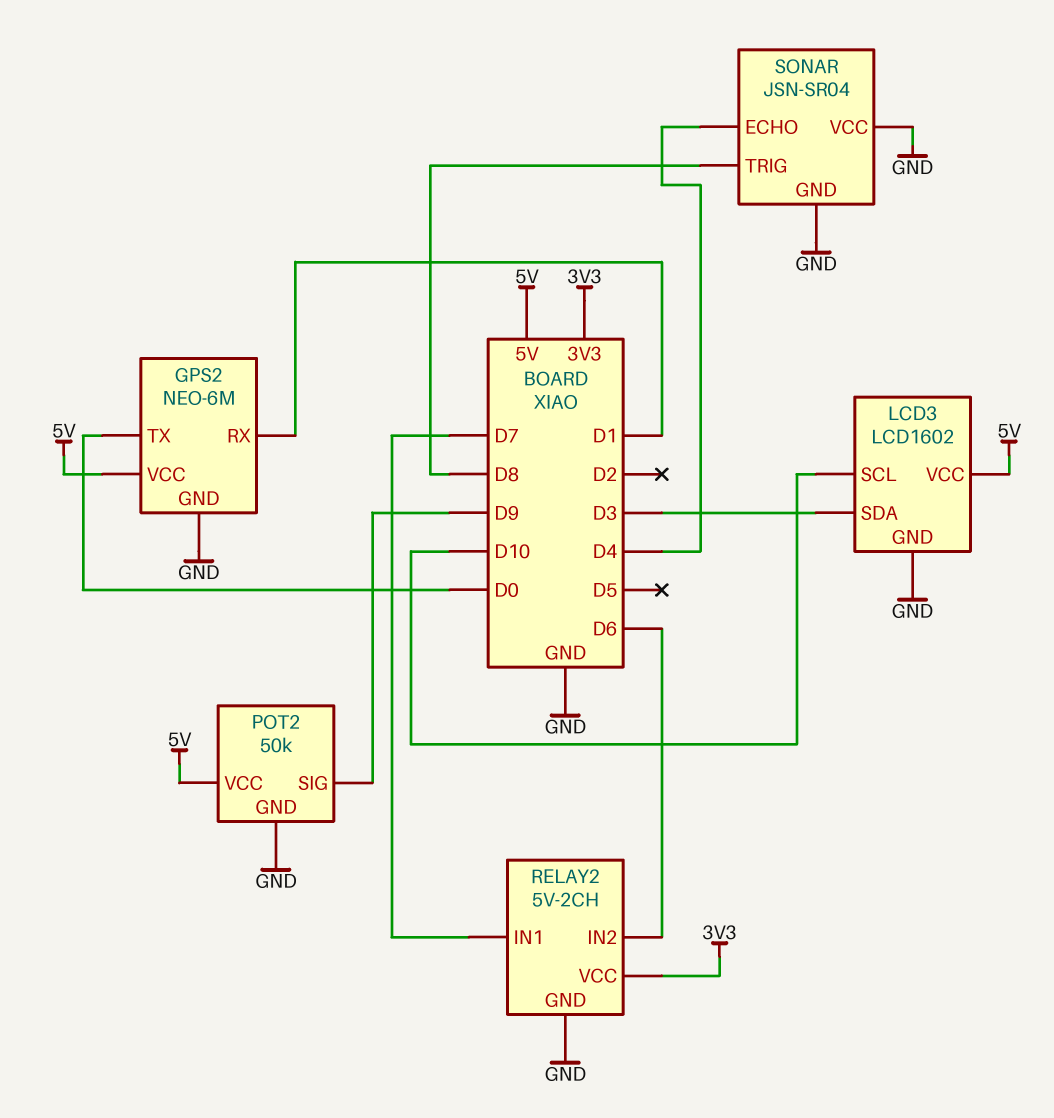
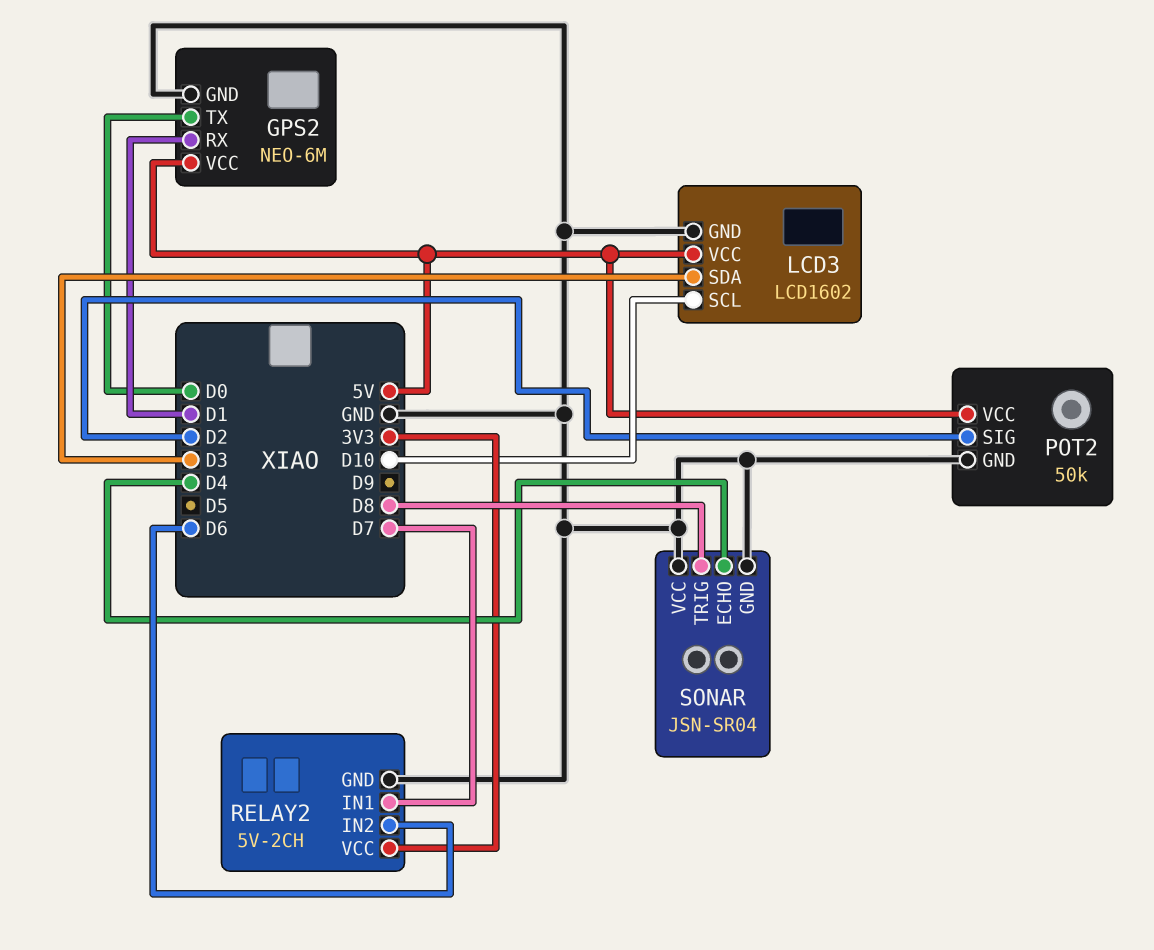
POT2 pin SIG: D9 -> D2

